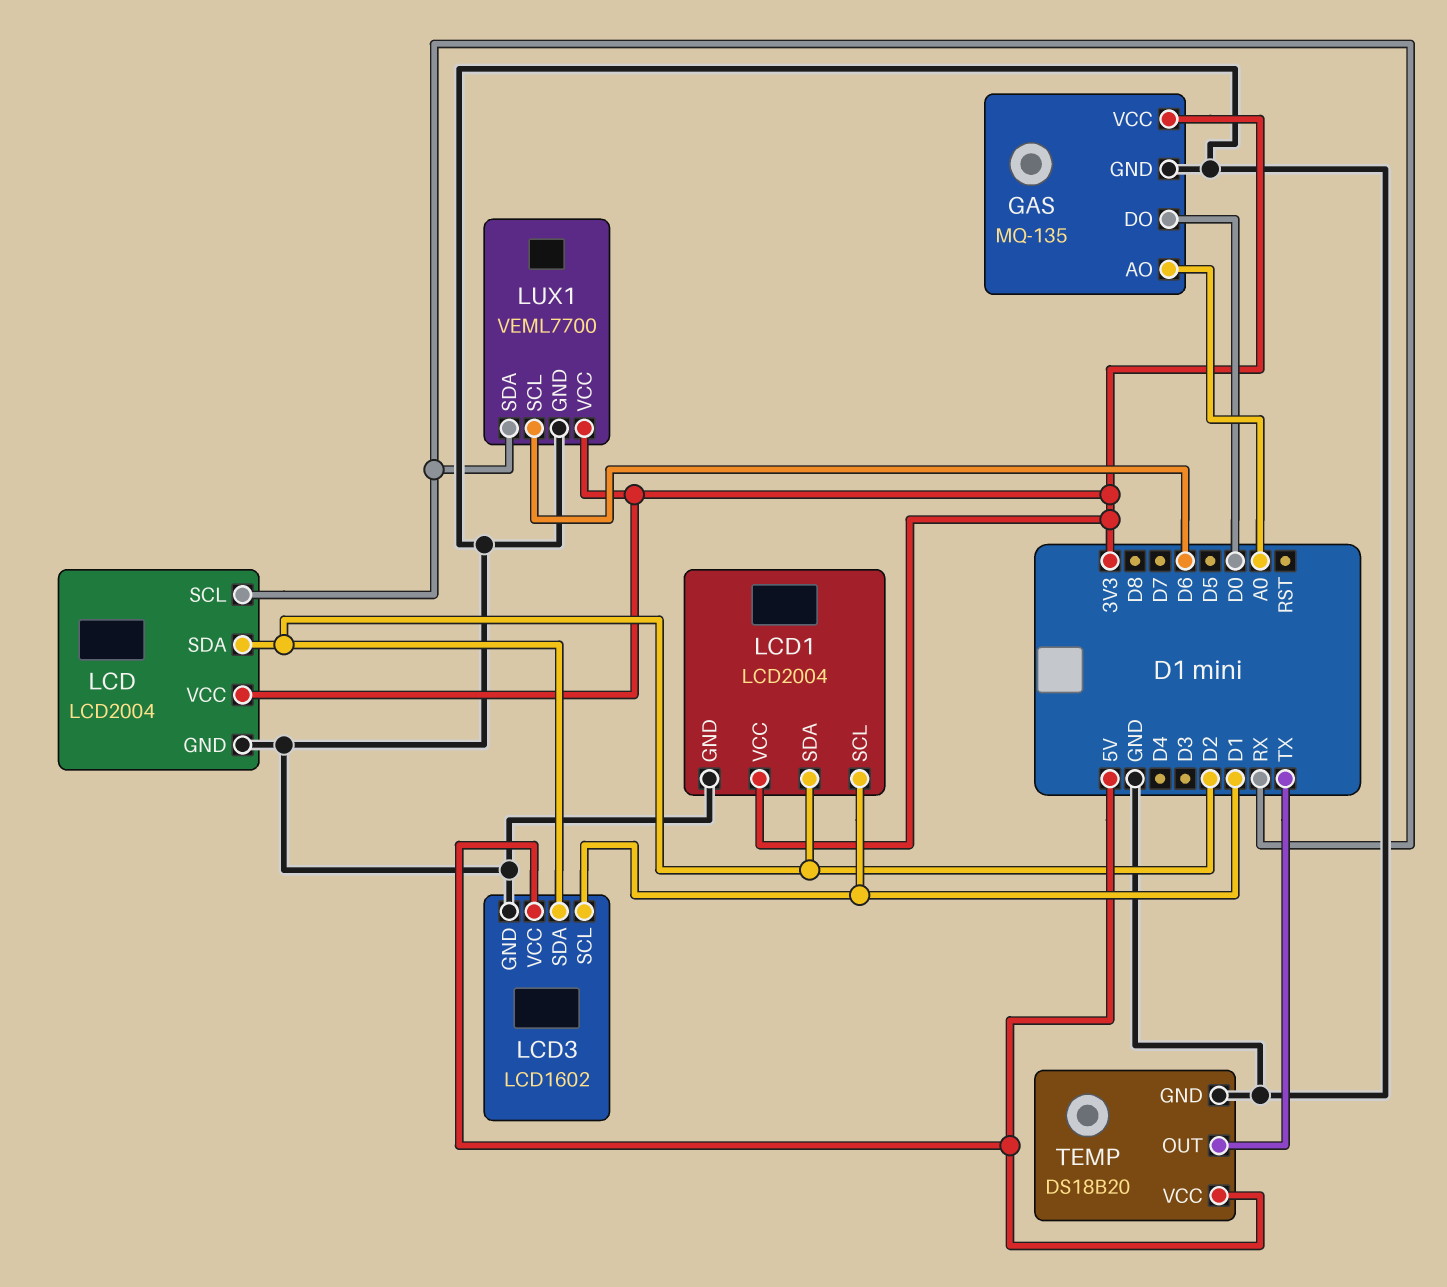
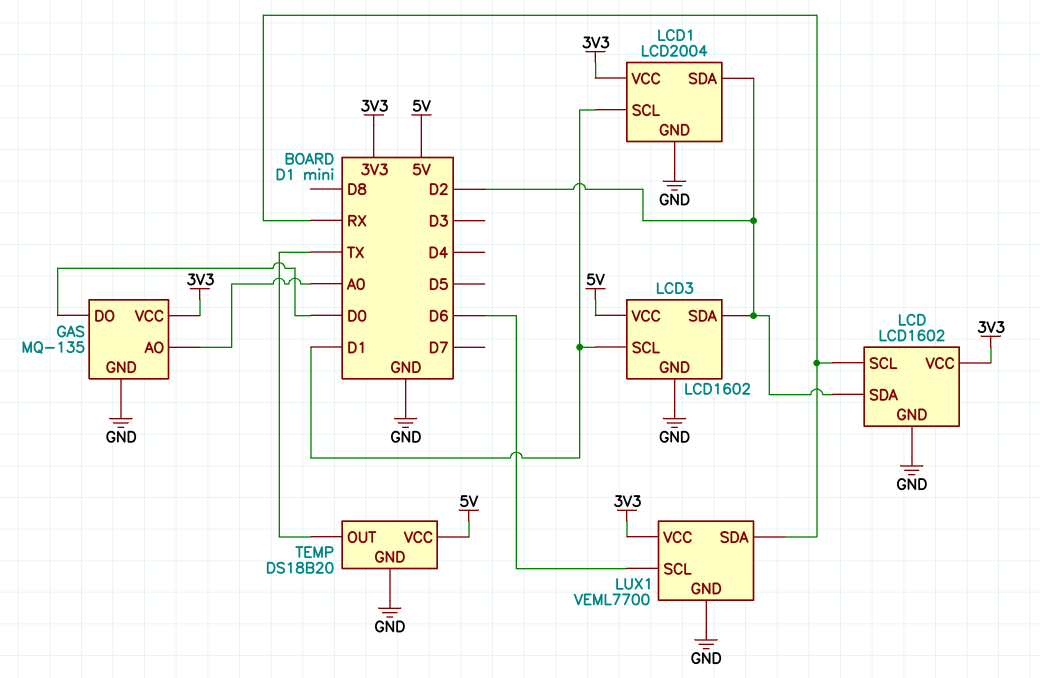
LCD: LCD2004 -> LCD1602

